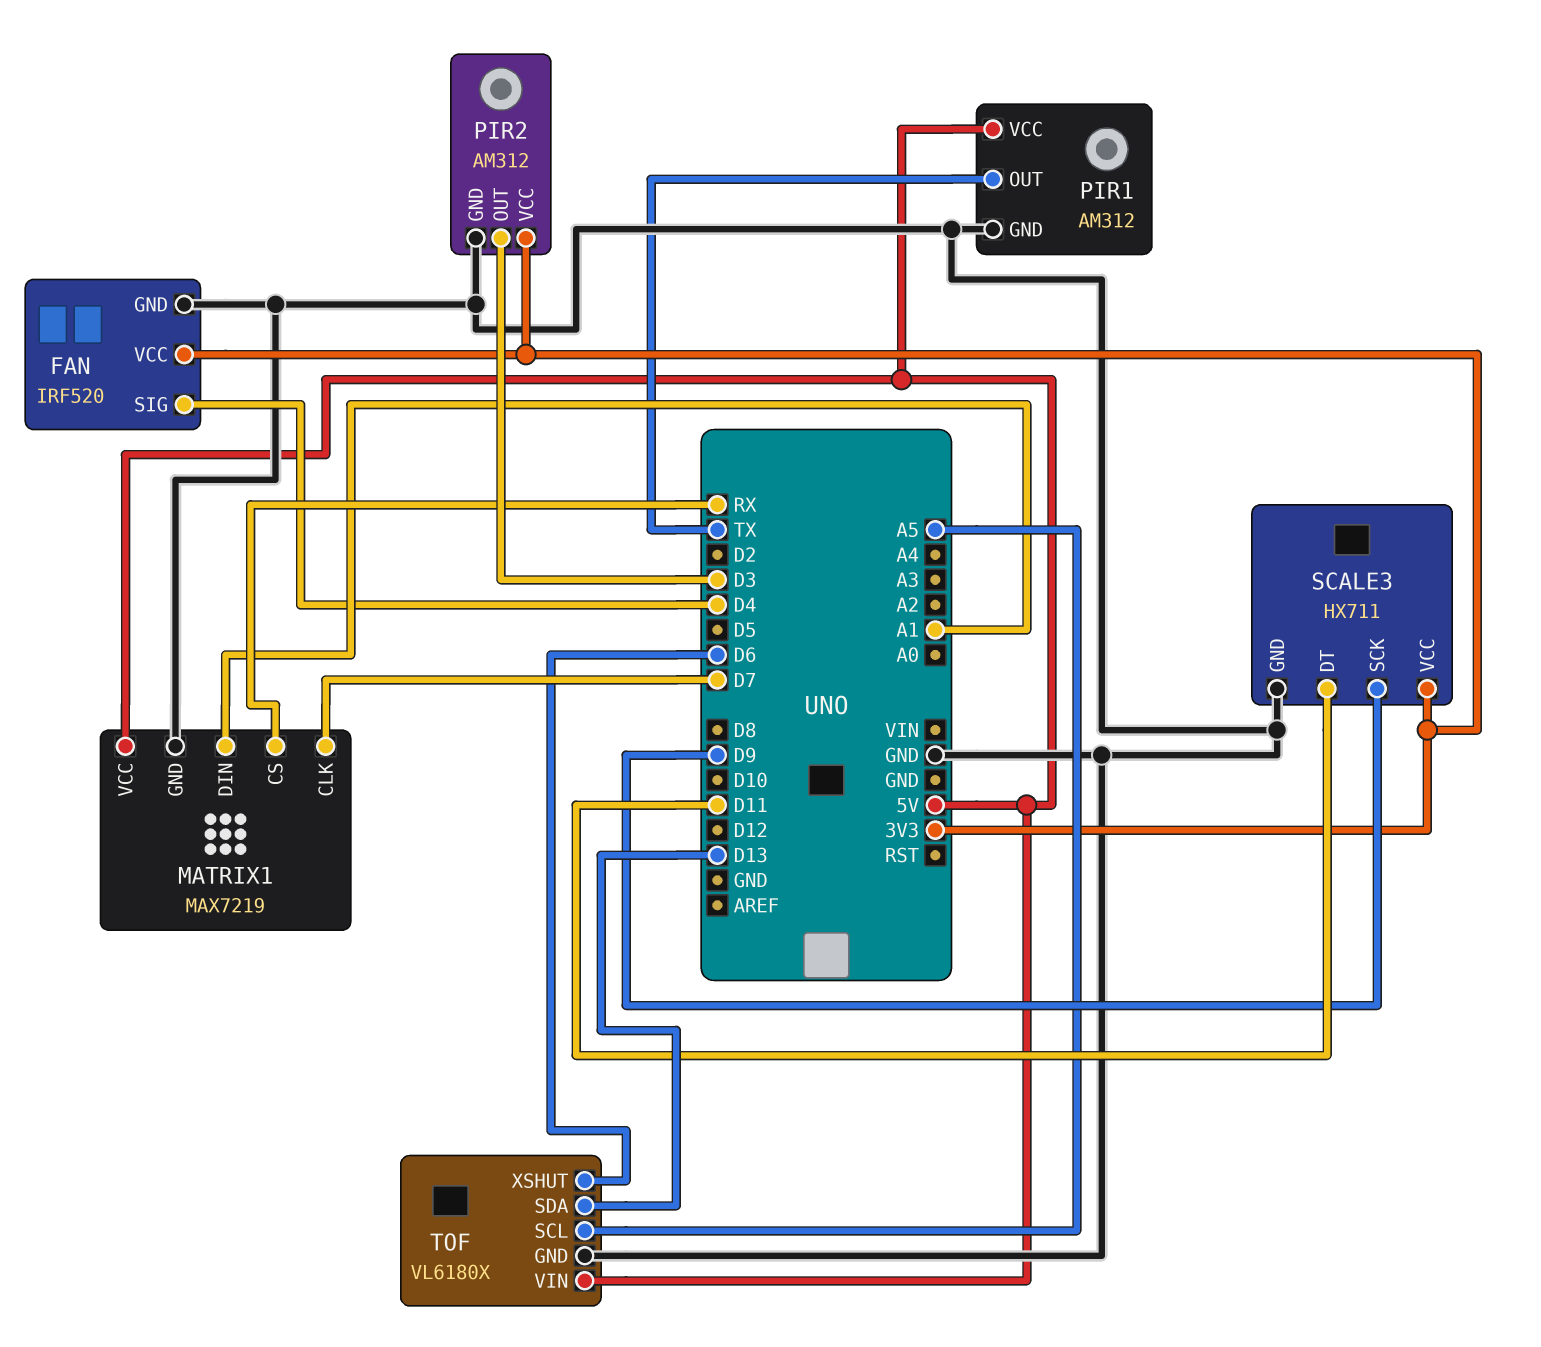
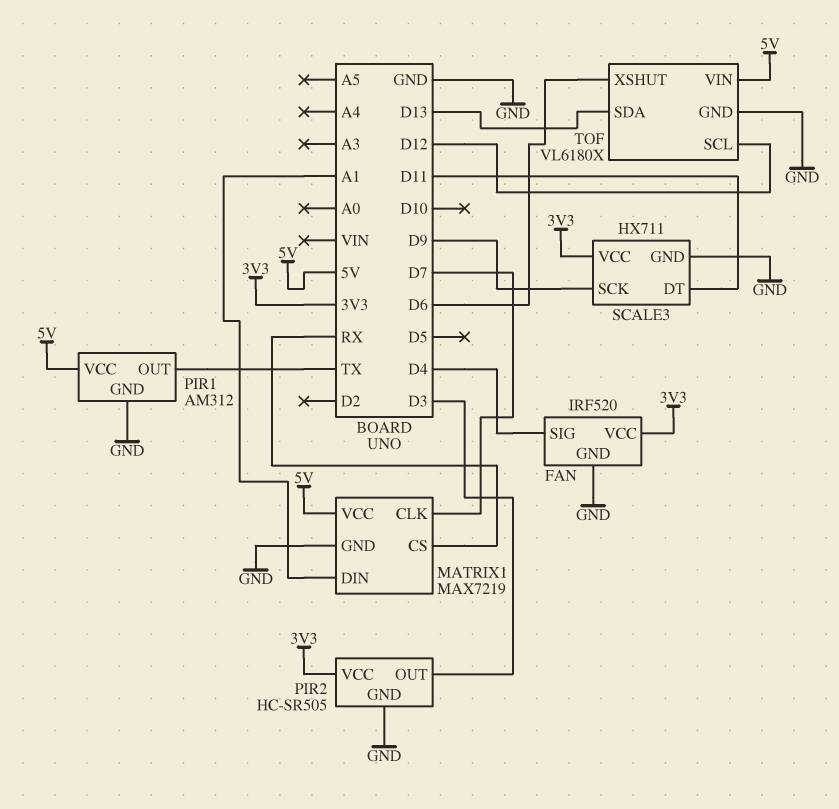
PIR2: AM312 -> HC-SR505
TOF pin SCL: A5 -> D12

